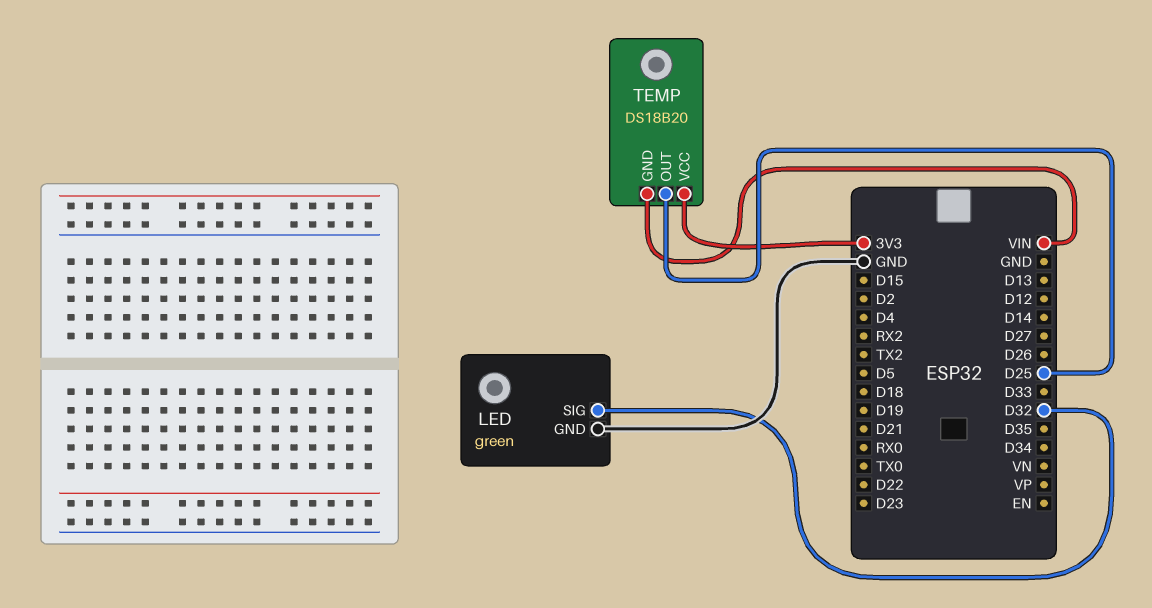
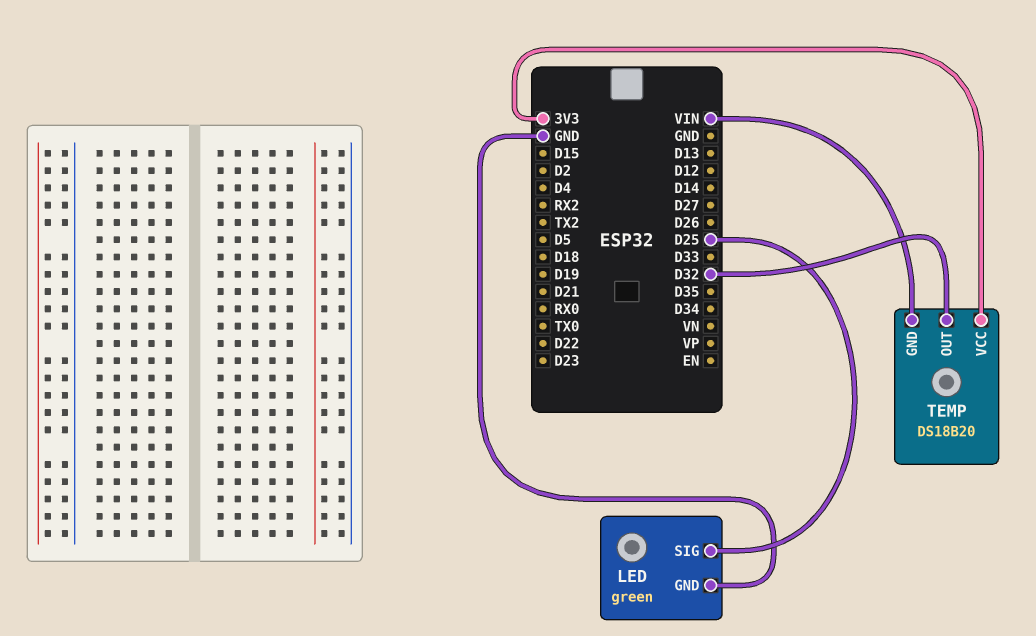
LED pin SIG: D32 -> D25
TEMP pin OUT: D25 -> D32

